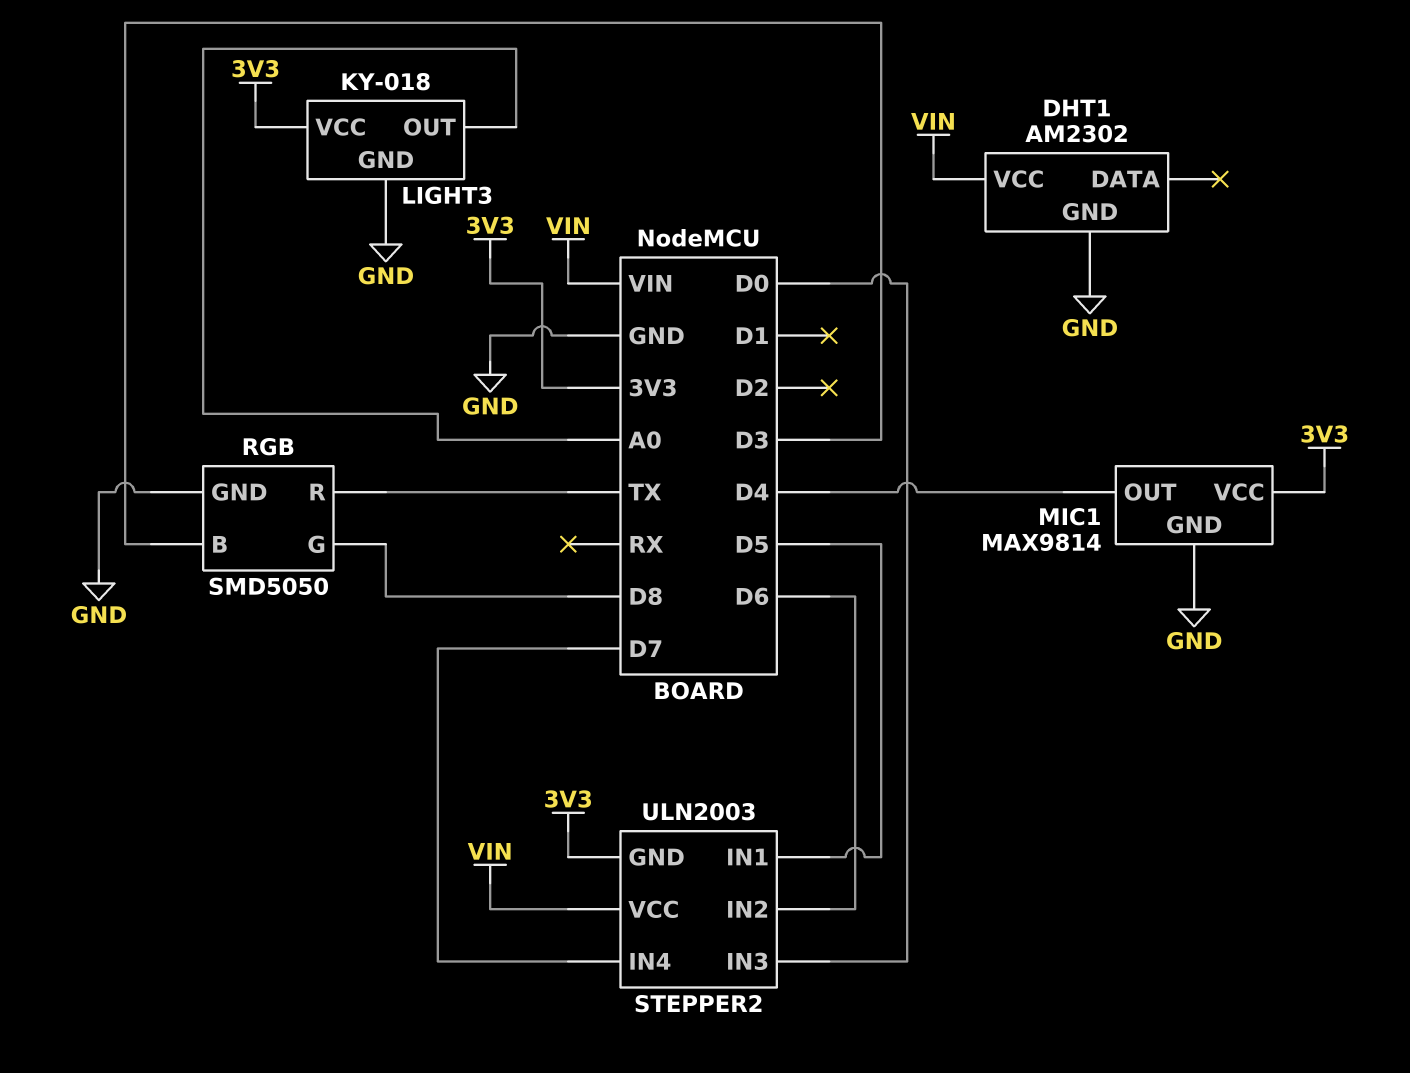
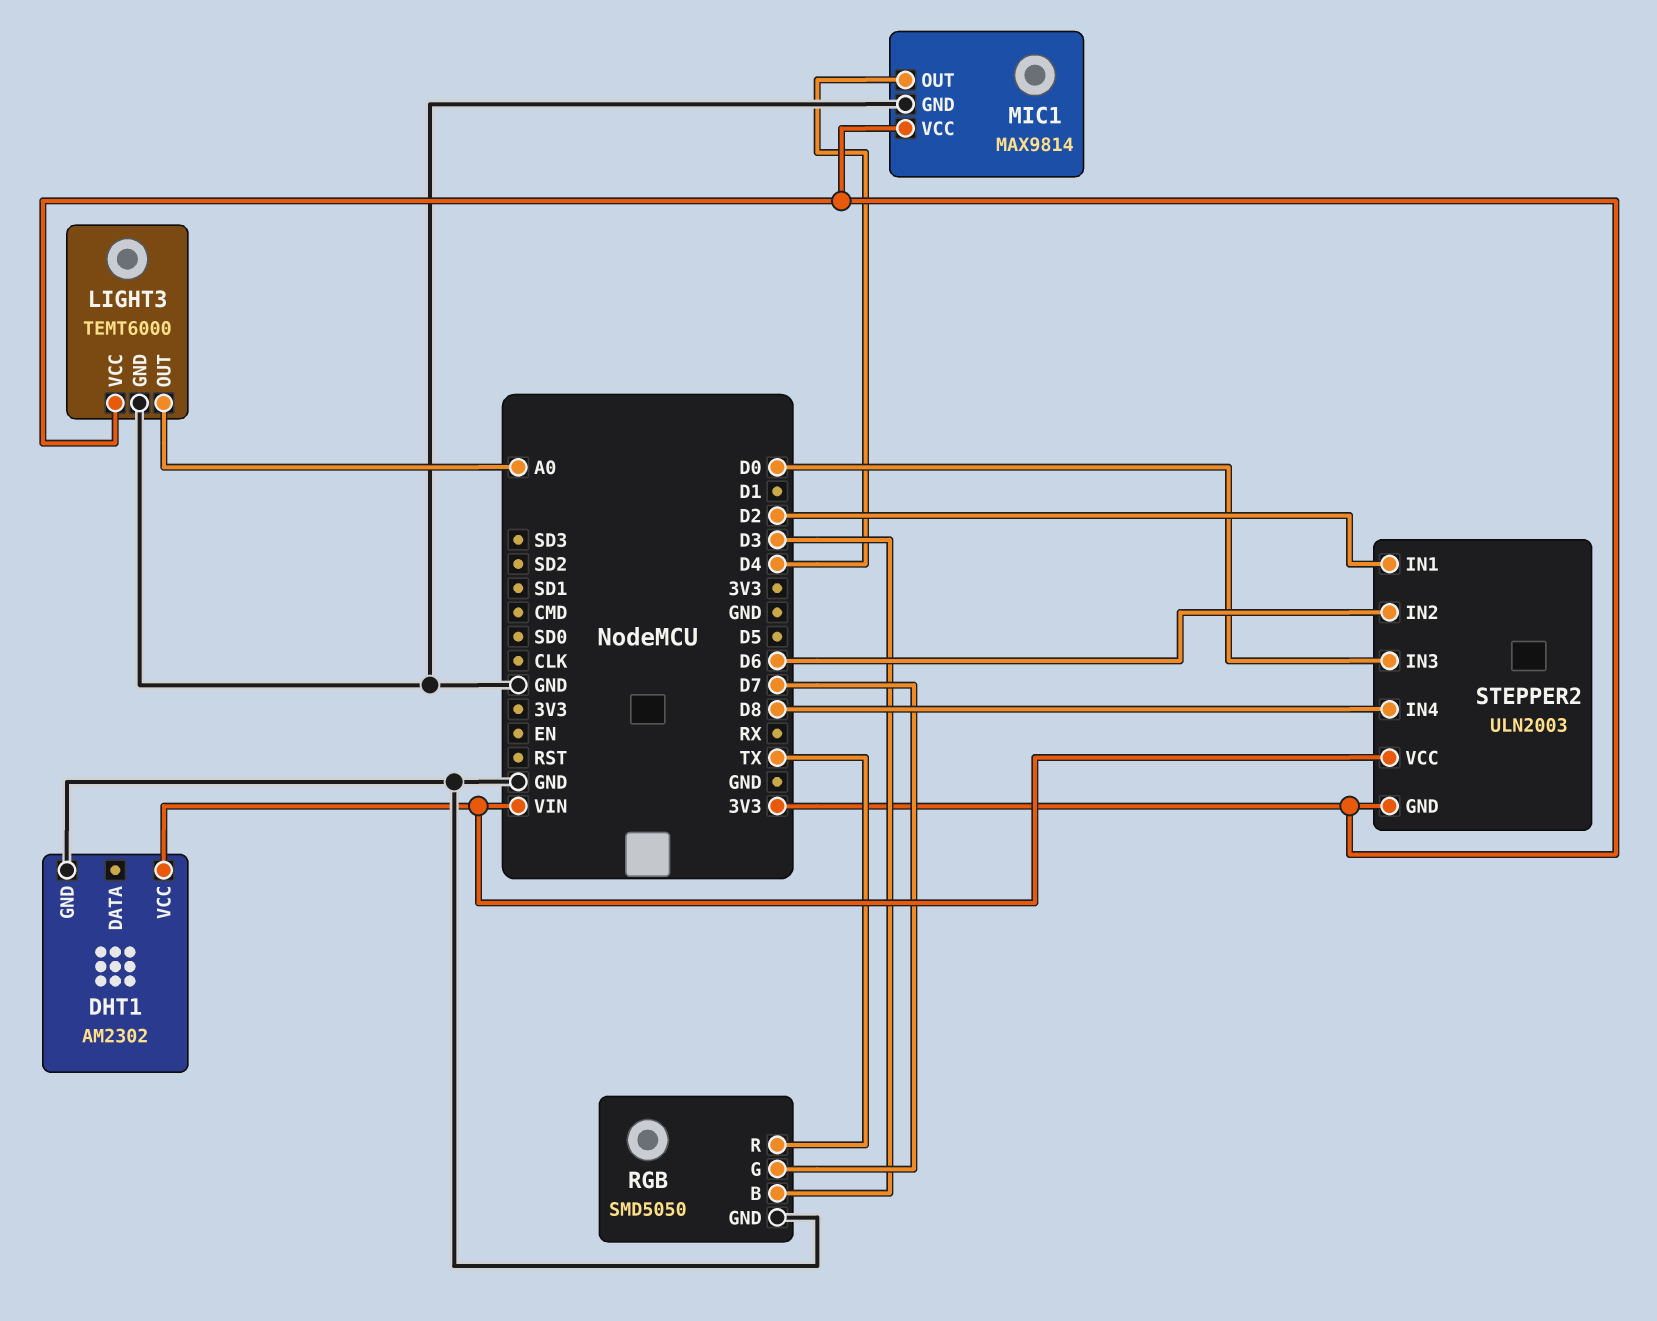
LIGHT3: KY-018 -> TEMT6000
RGB pin G: D8 -> D7
STEPPER2 pin IN1: D5 -> D2
STEPPER2 pin IN4: D7 -> D8

